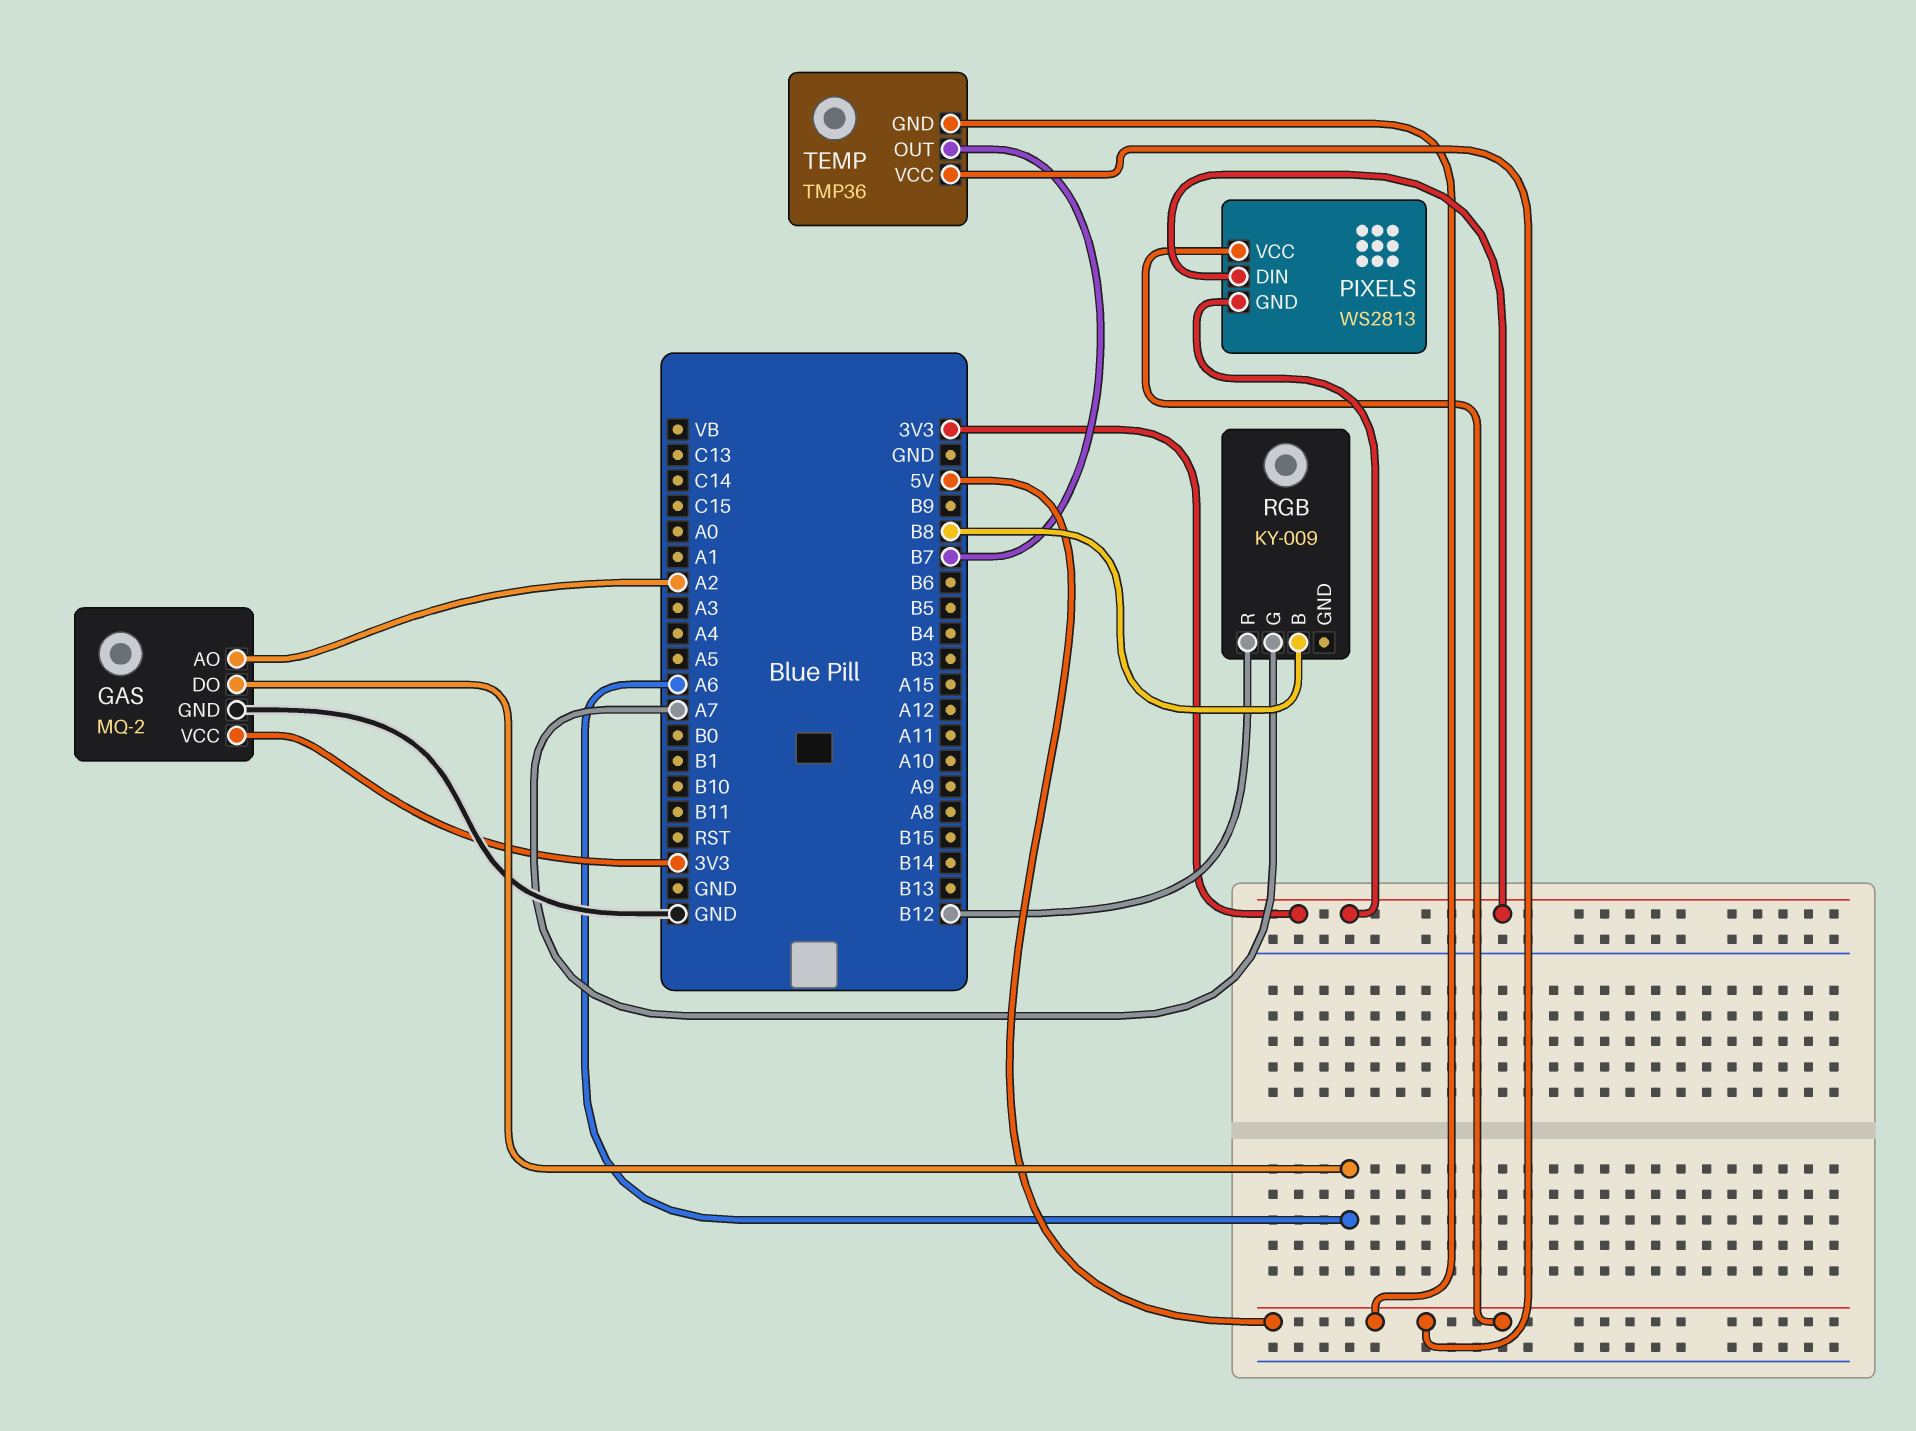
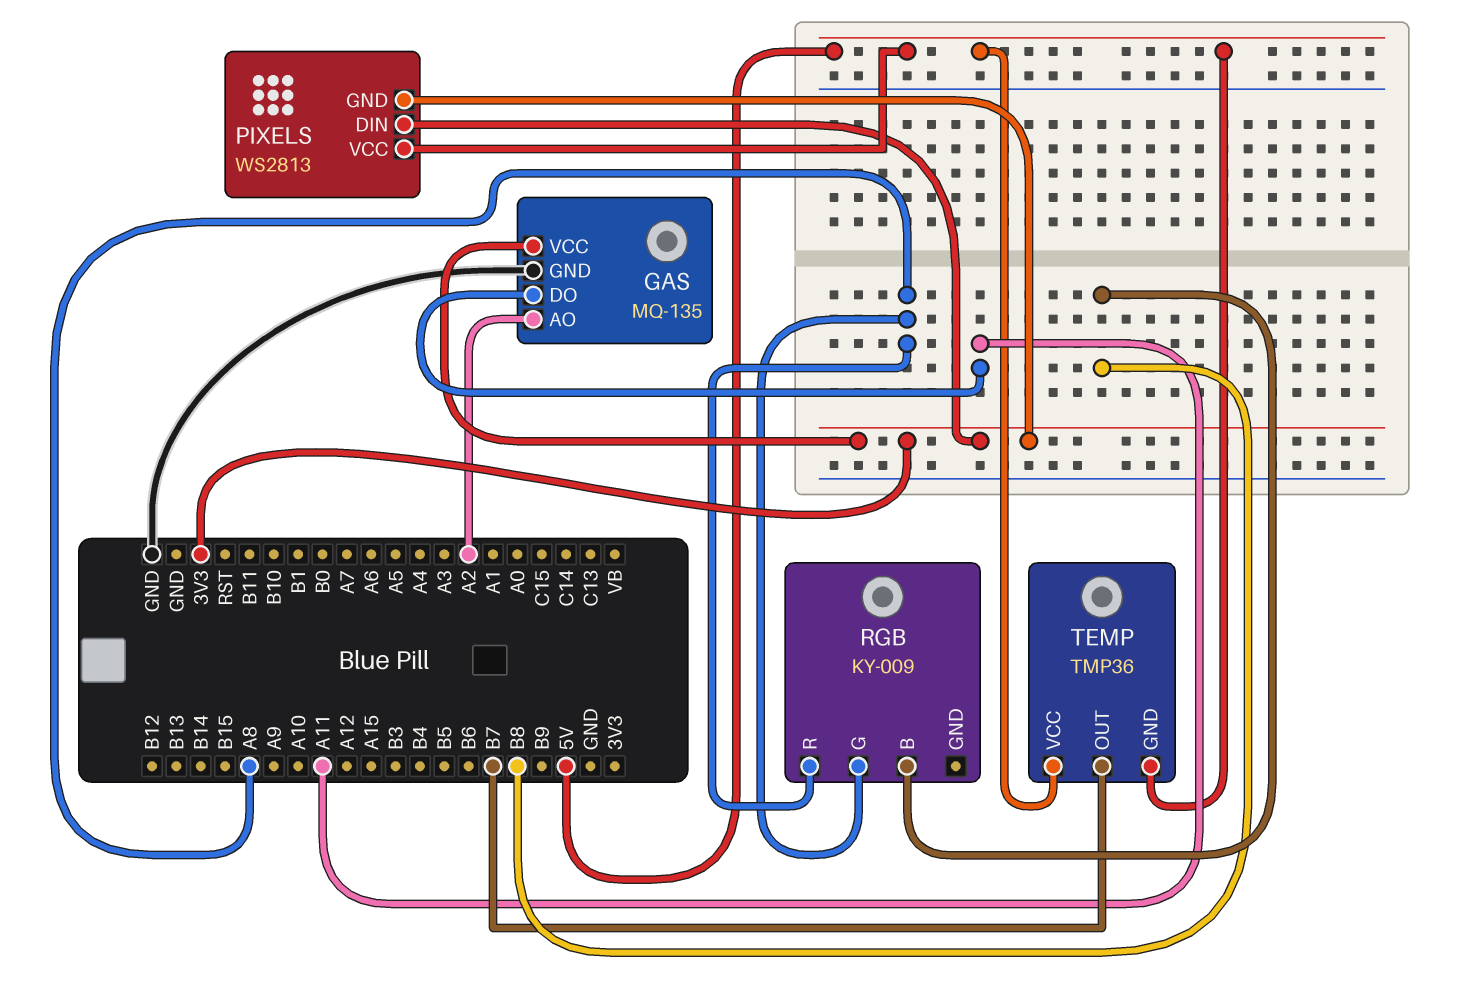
GAS: MQ-2 -> MQ-135
GAS pin DO: A6 -> A11
RGB pin G: A7 -> A8
RGB pin R: B12 -> A8

